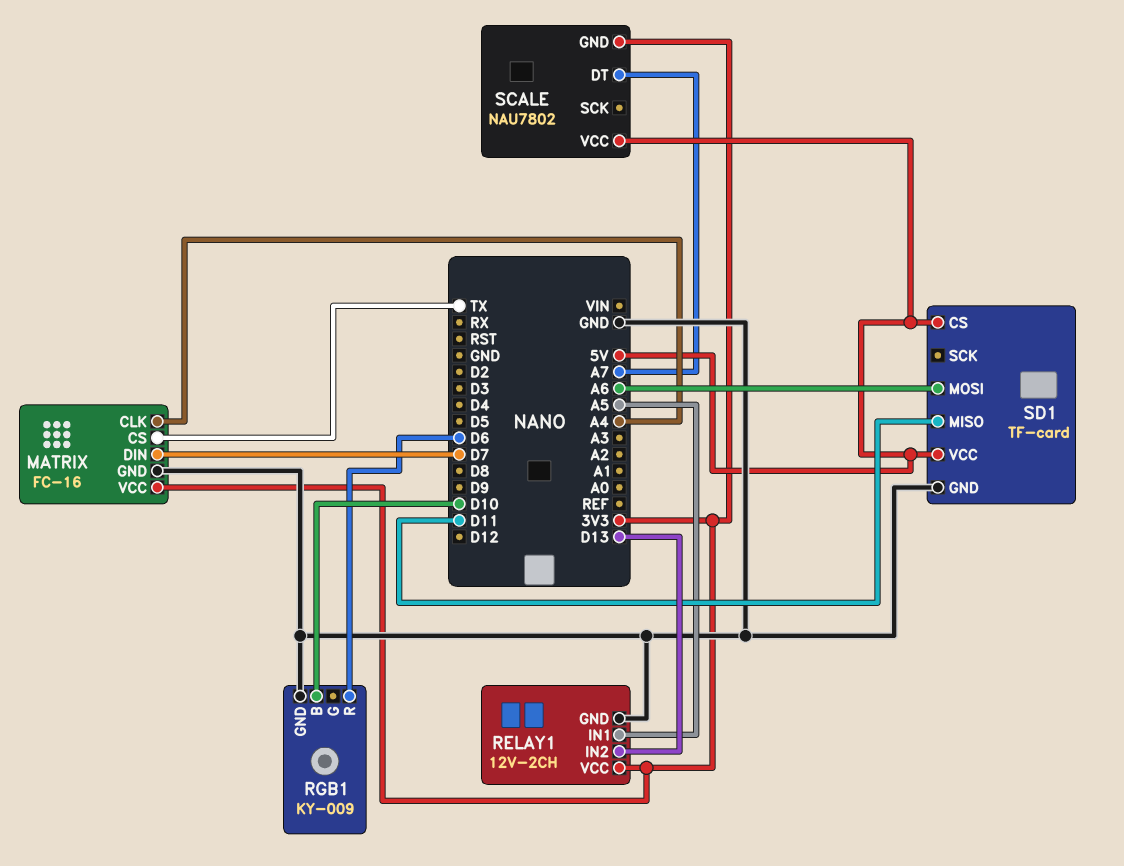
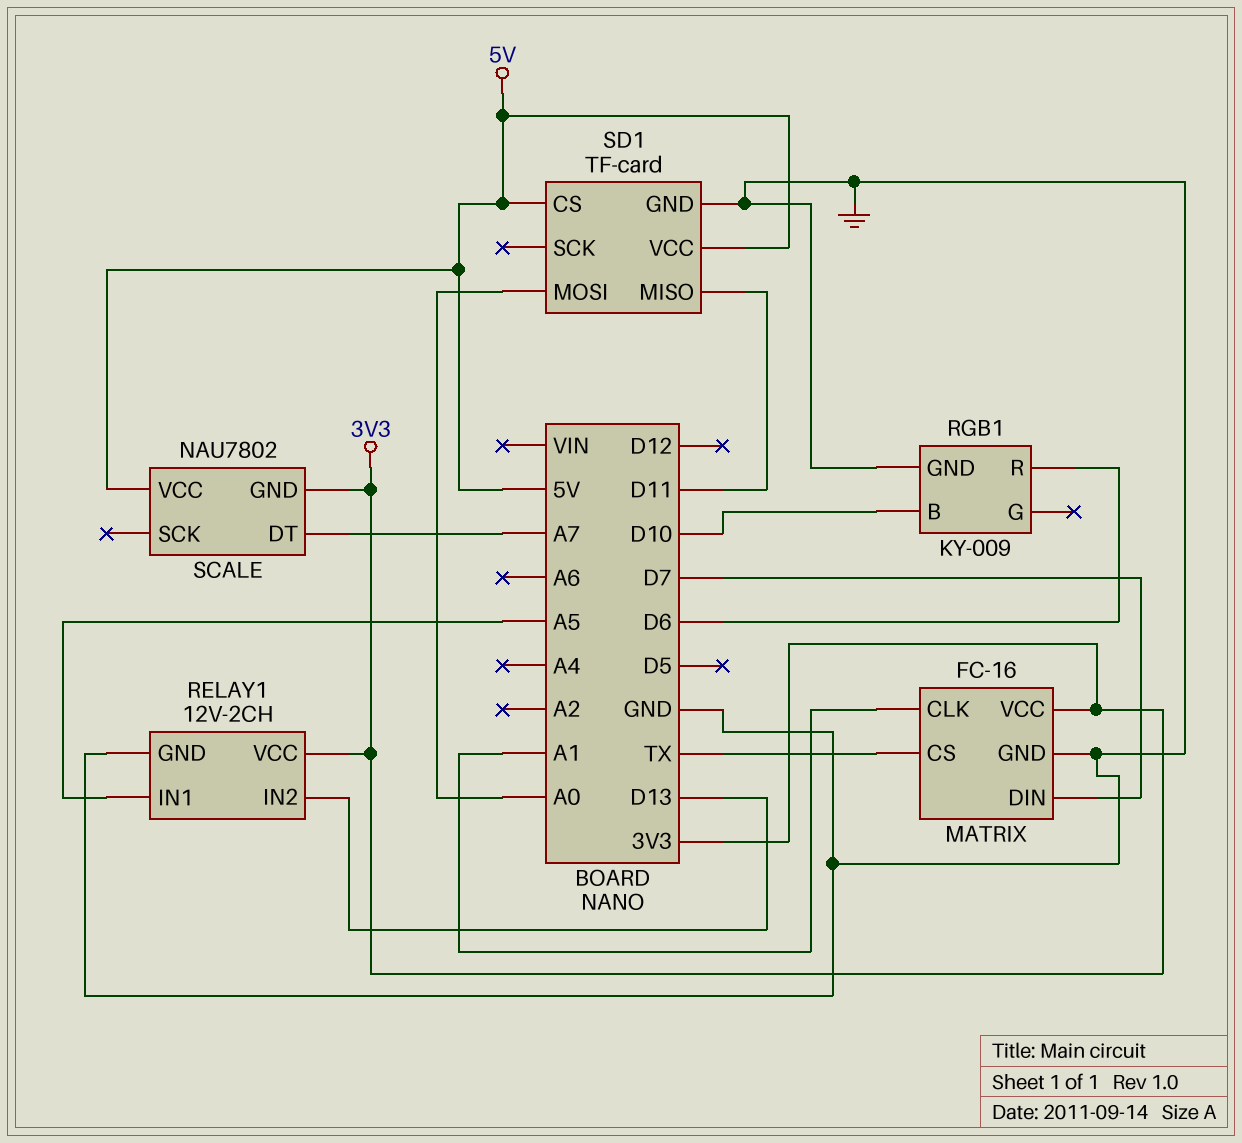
MATRIX pin CLK: A4 -> A1
SD1 pin MOSI: A6 -> A0

